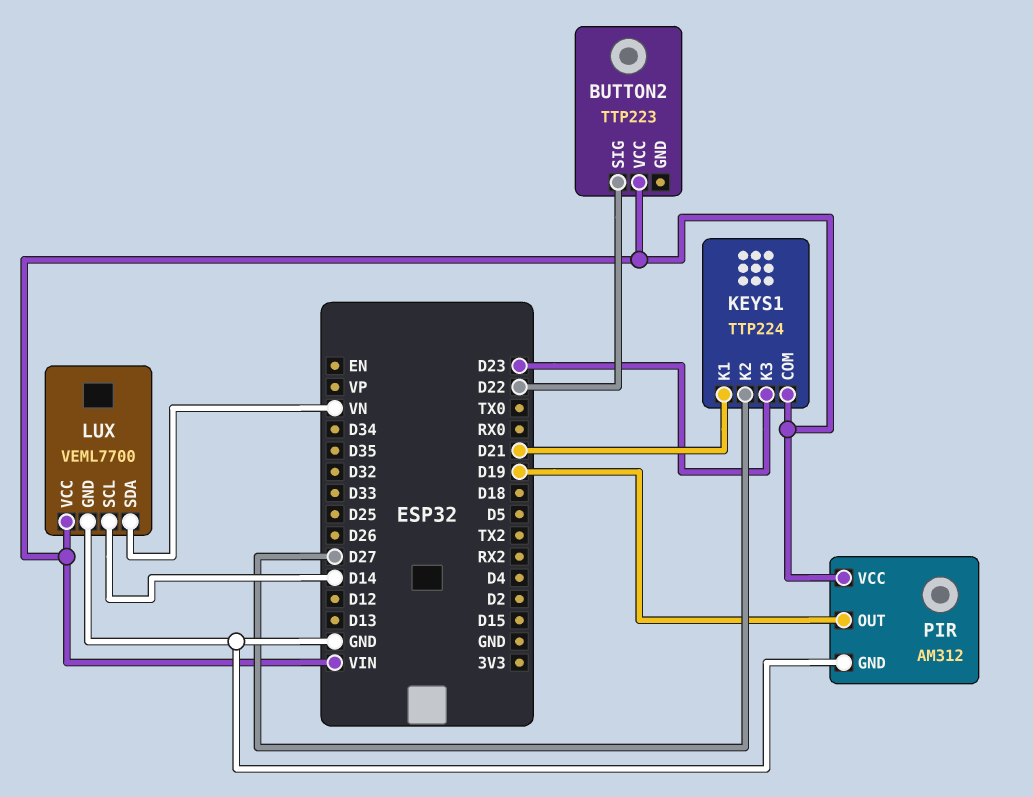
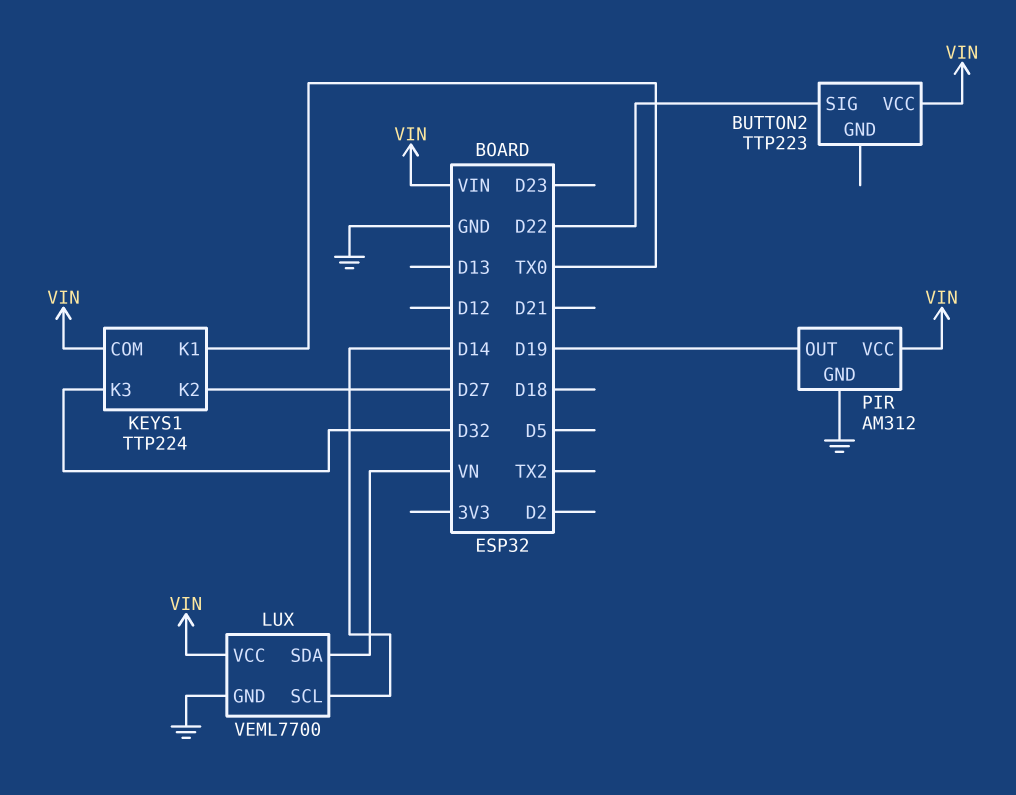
KEYS1 pin K1: D21 -> TX0
KEYS1 pin K3: D23 -> D32

